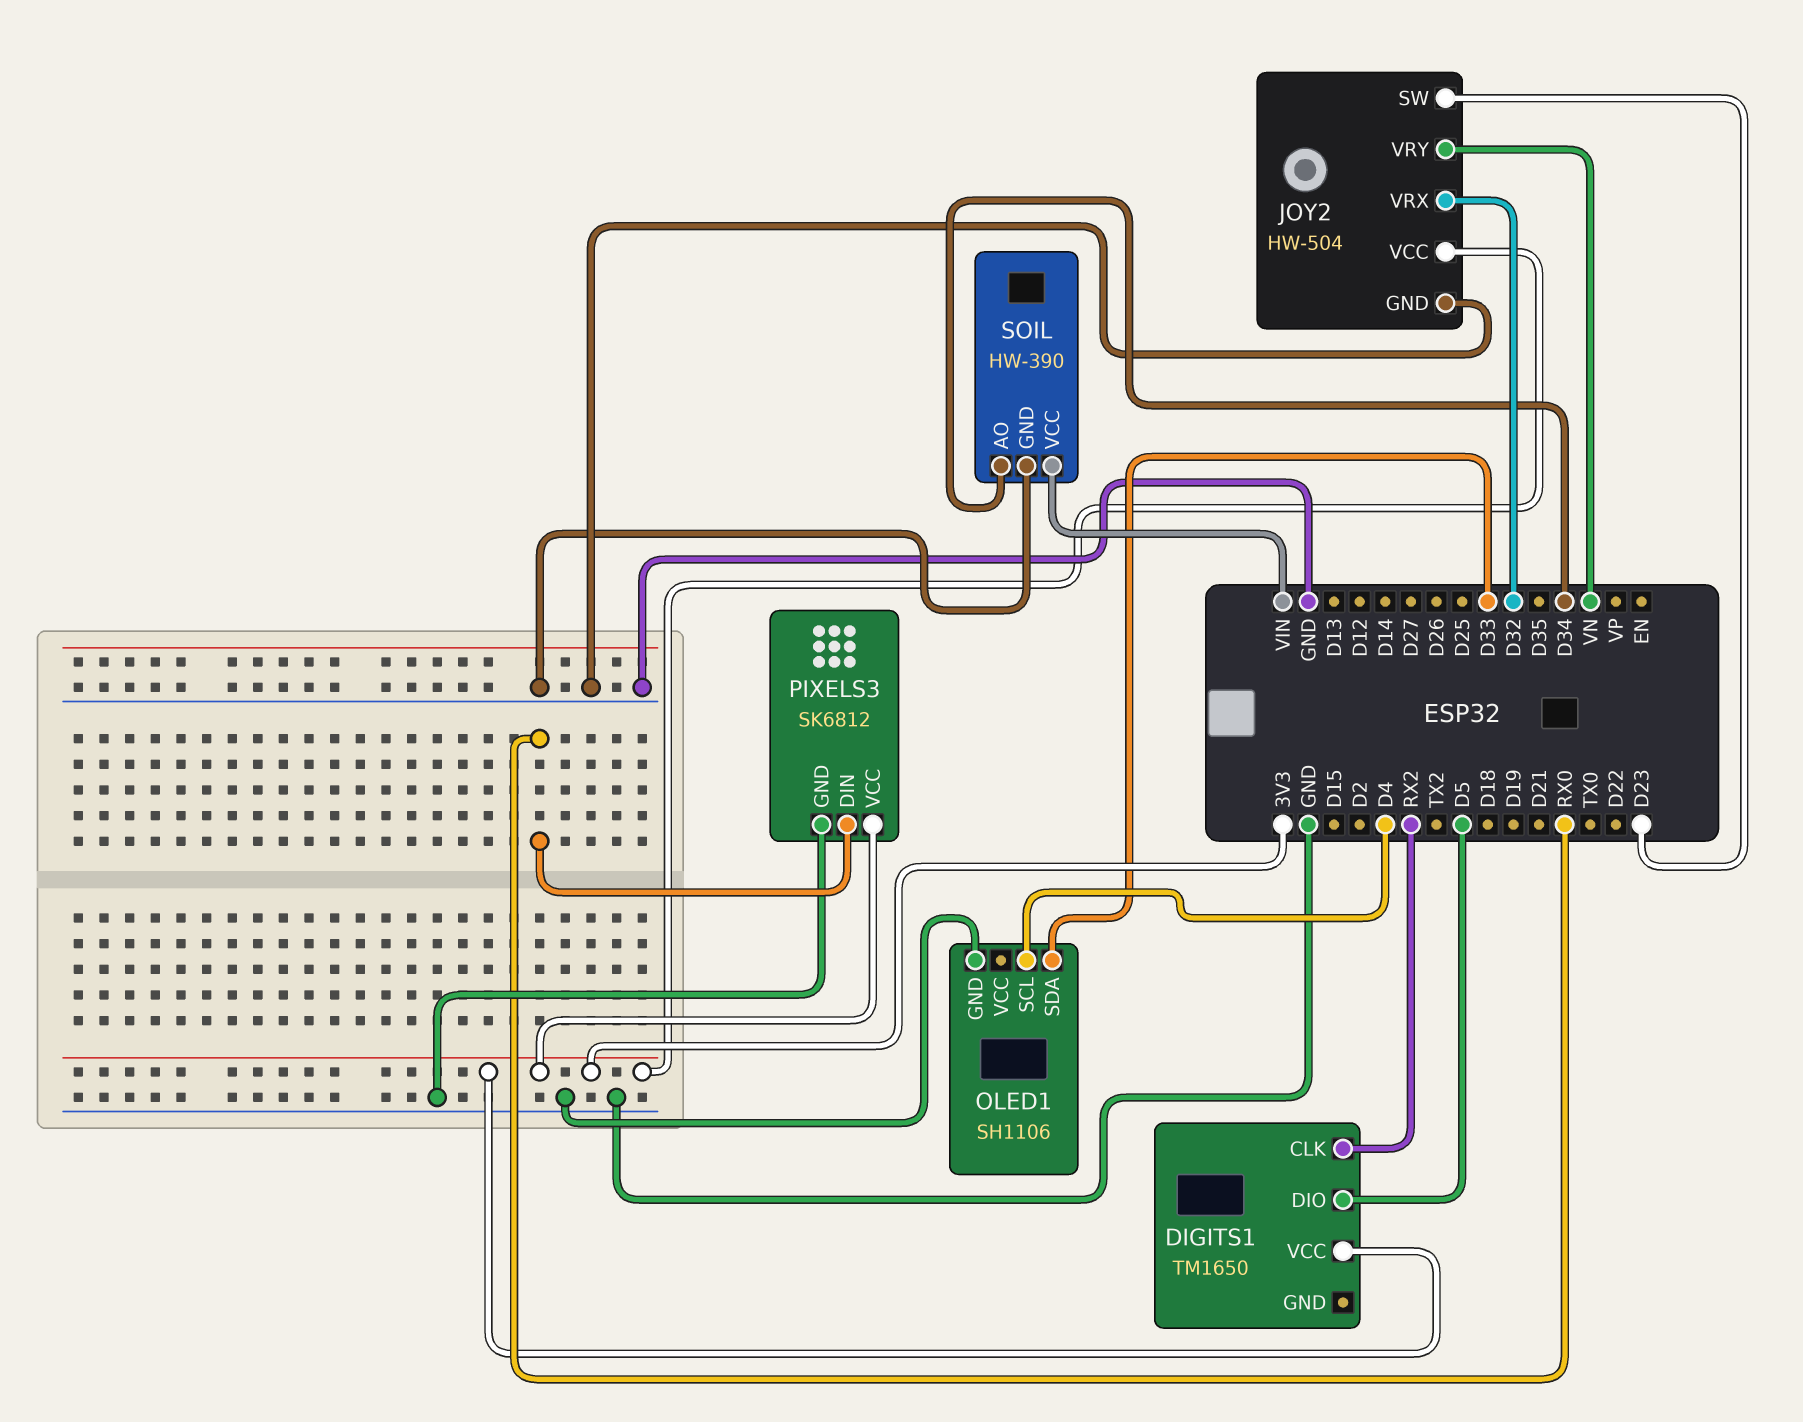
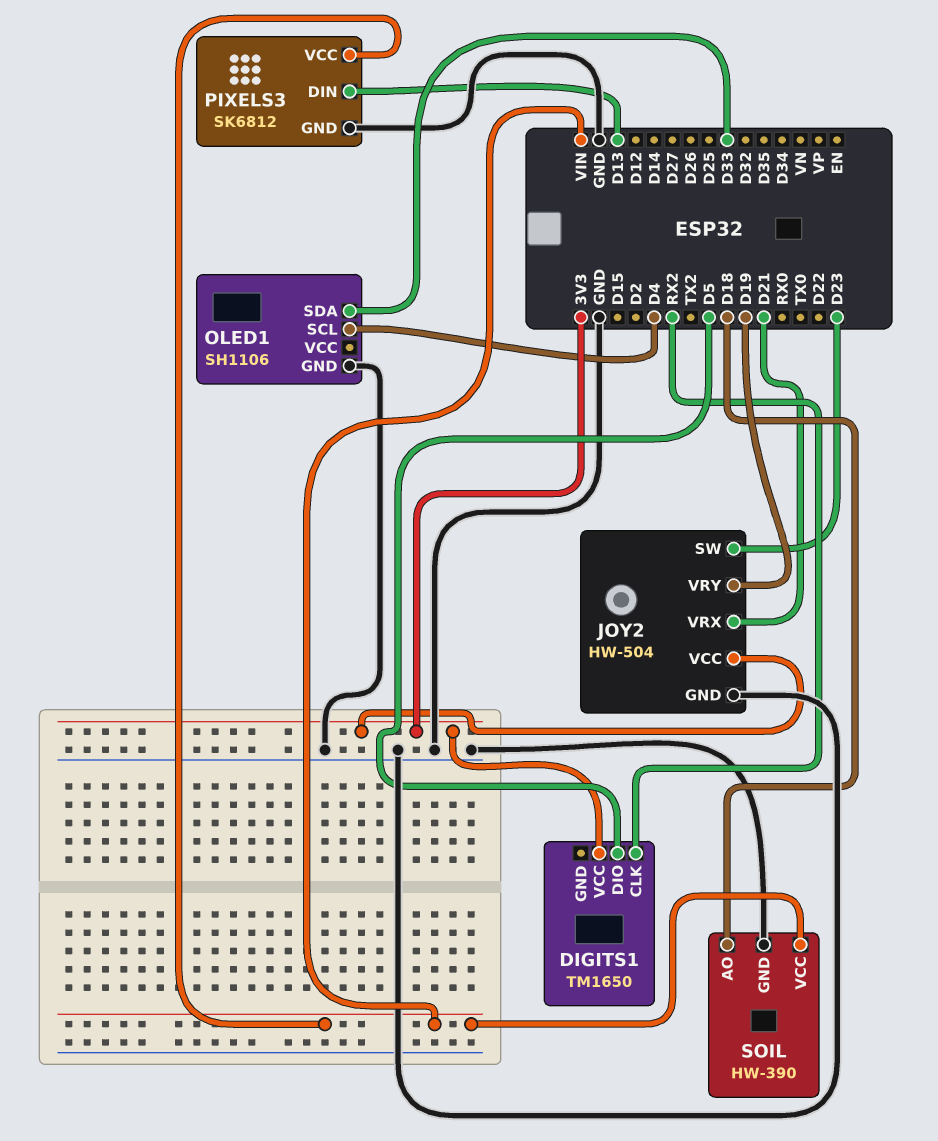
JOY2 pin VRX: D32 -> D21
JOY2 pin VRY: VN -> D19
PIXELS3 pin DIN: RX0 -> D13
PIXELS3 pin VCC: 3V3 -> VIN
SOIL pin AO: D34 -> D18

